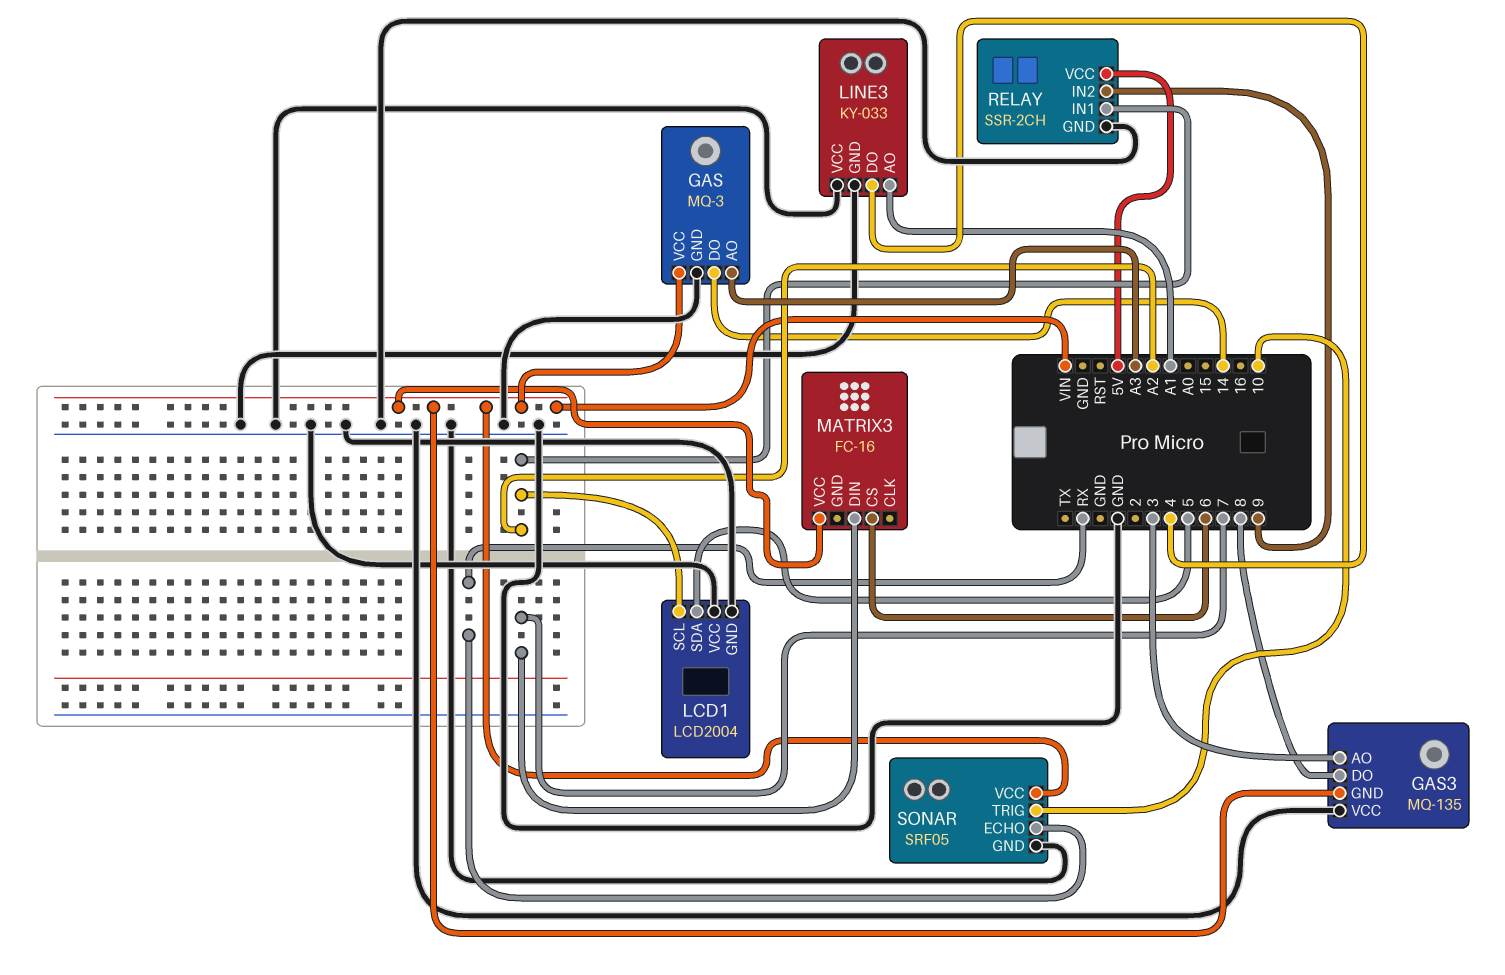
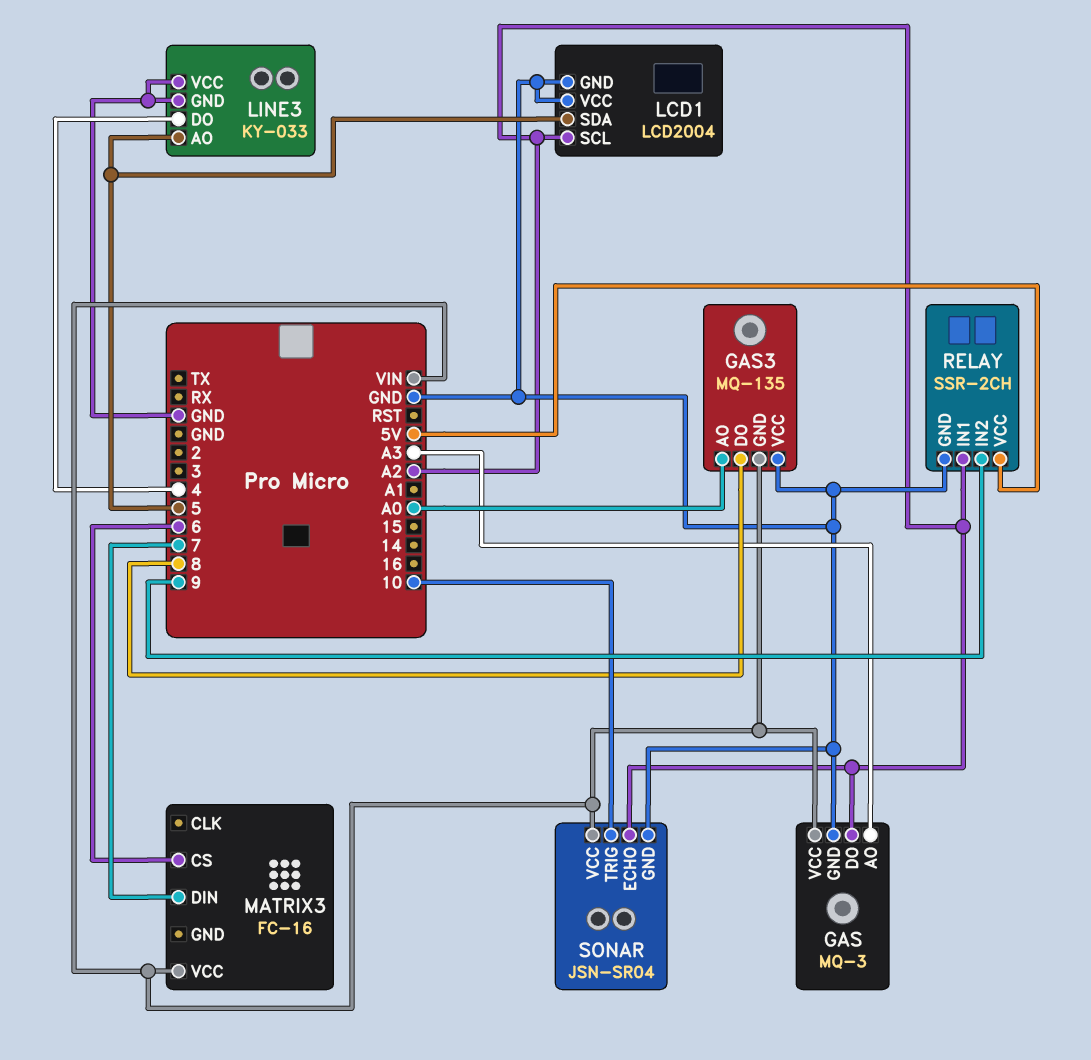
GAS pin DO: 14 -> A2
GAS3 pin AO: 3 -> A0
LINE3 pin AO: A1 -> 5
SONAR: SRF05 -> JSN-SR04
SONAR pin ECHO: RX -> A2

